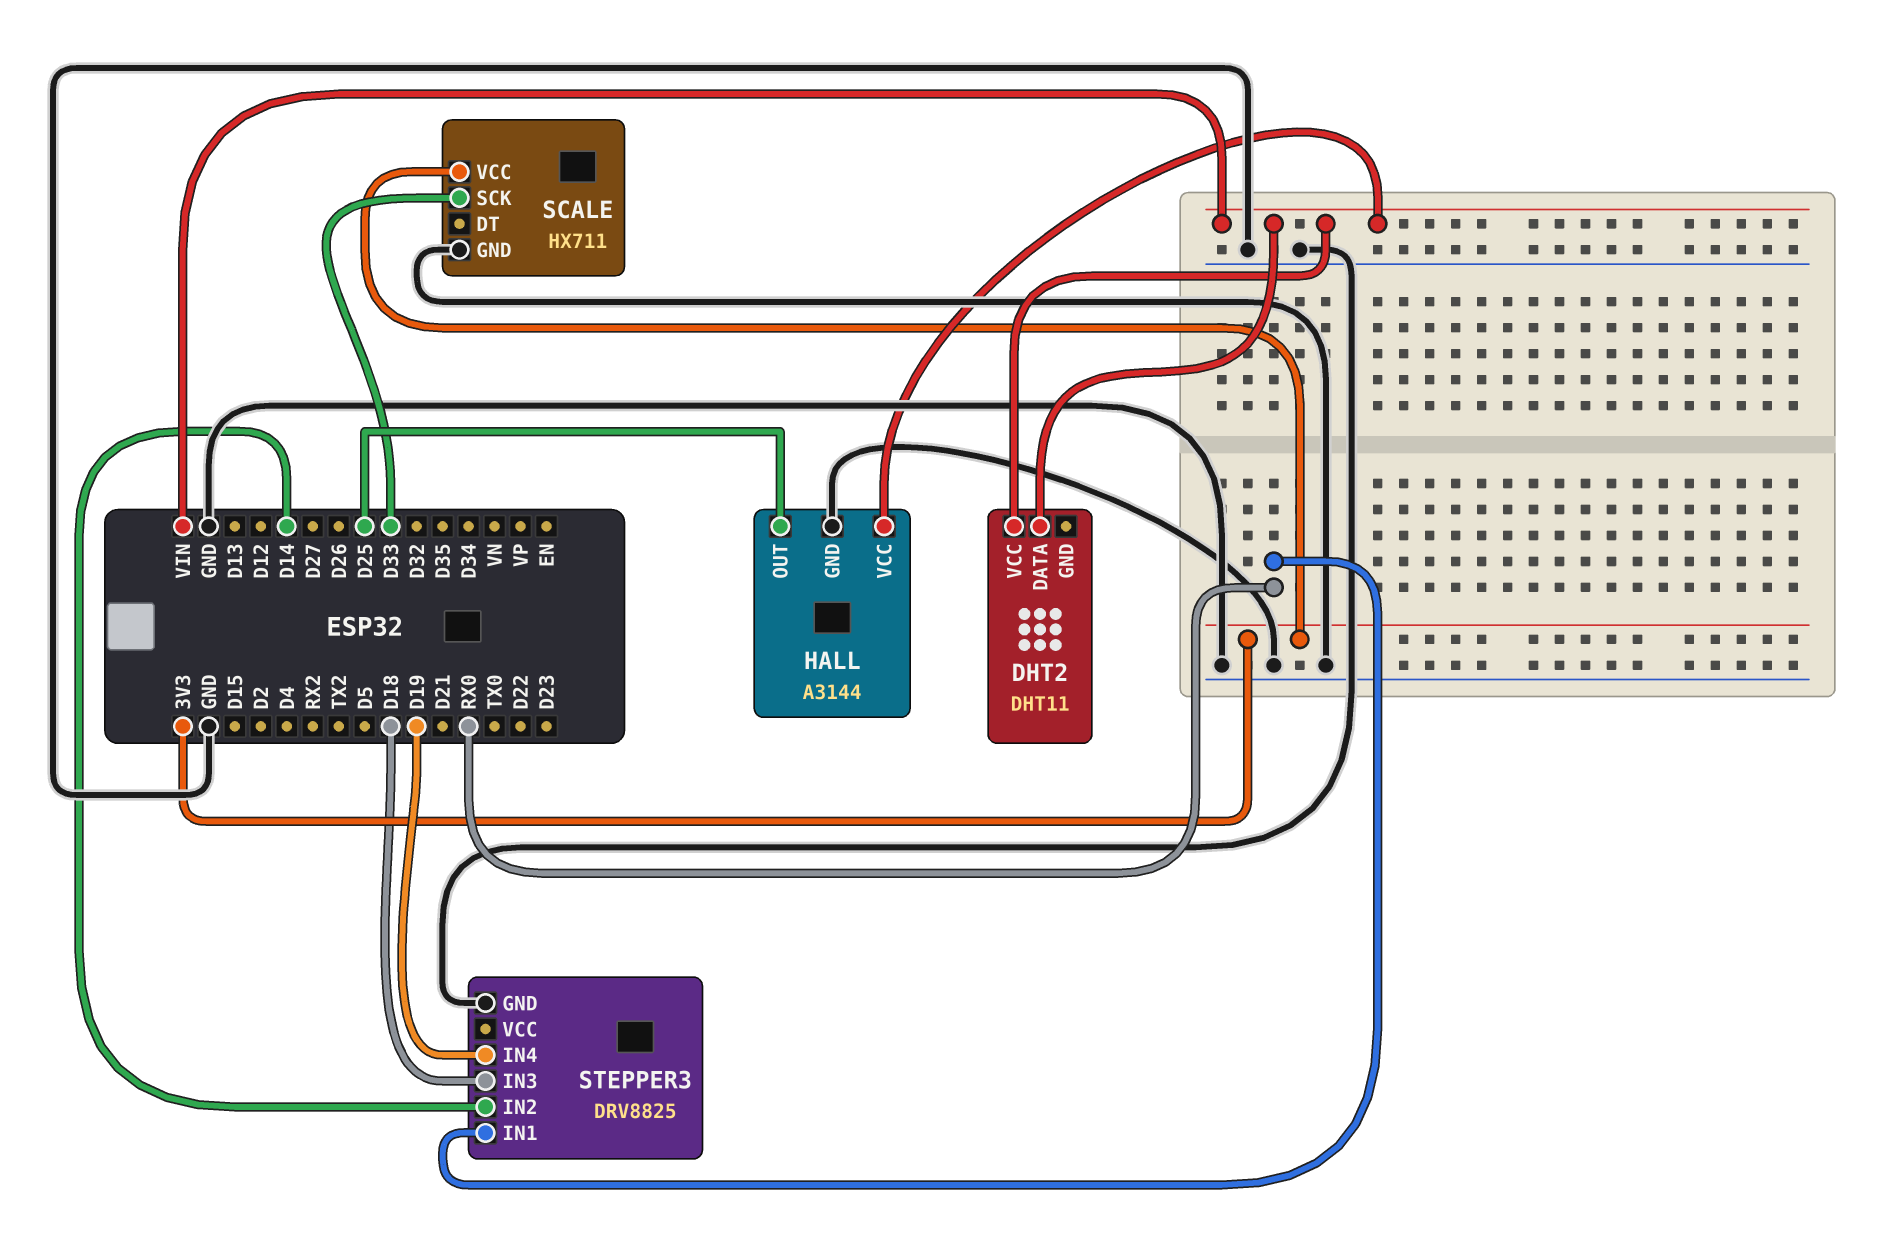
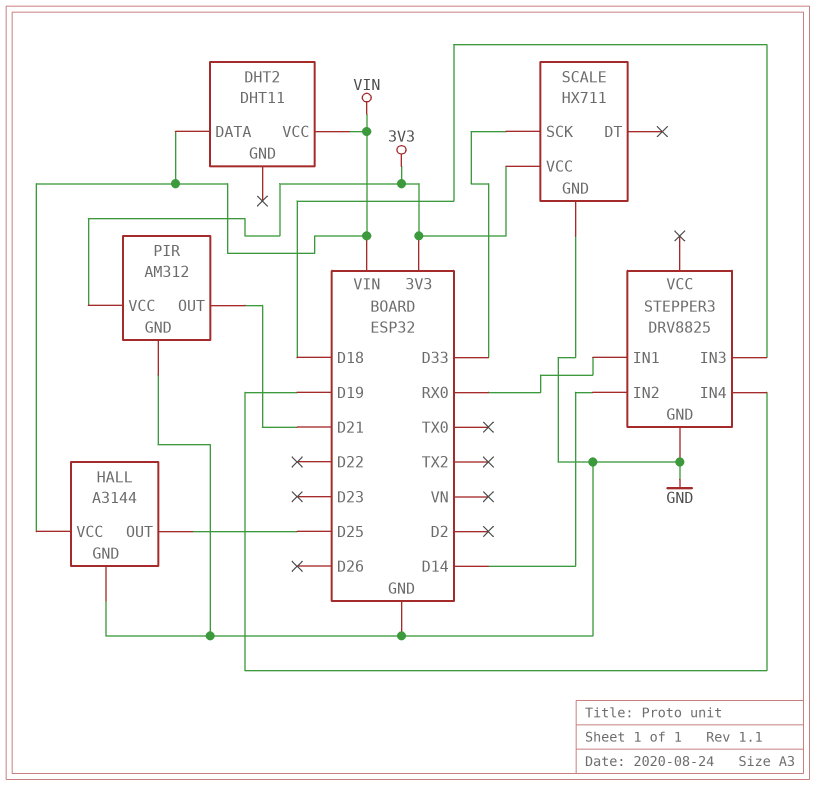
PIR: none -> AM312
PIR pin GND: none -> GND
PIR pin OUT: none -> D21
PIR pin VCC: none -> 3V3

